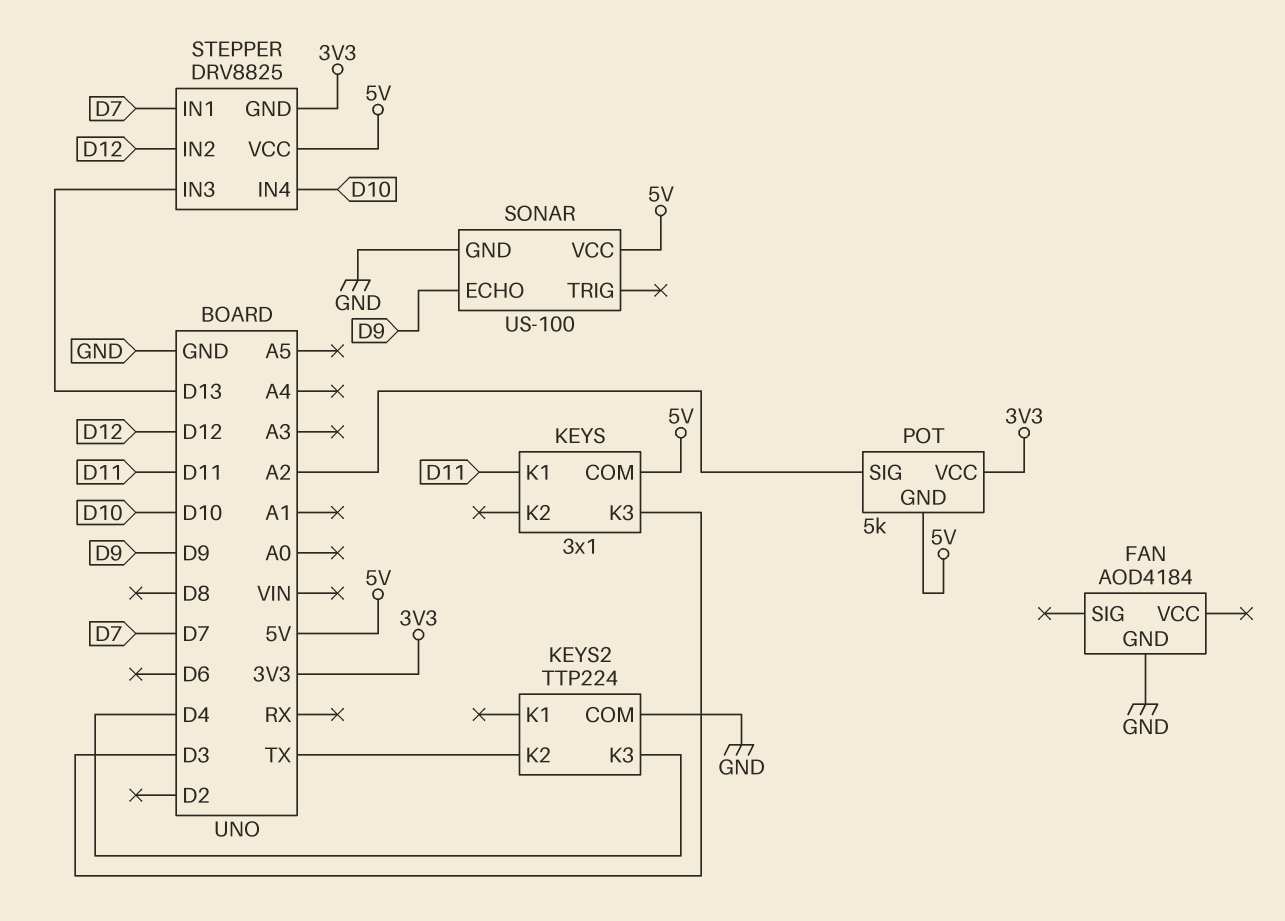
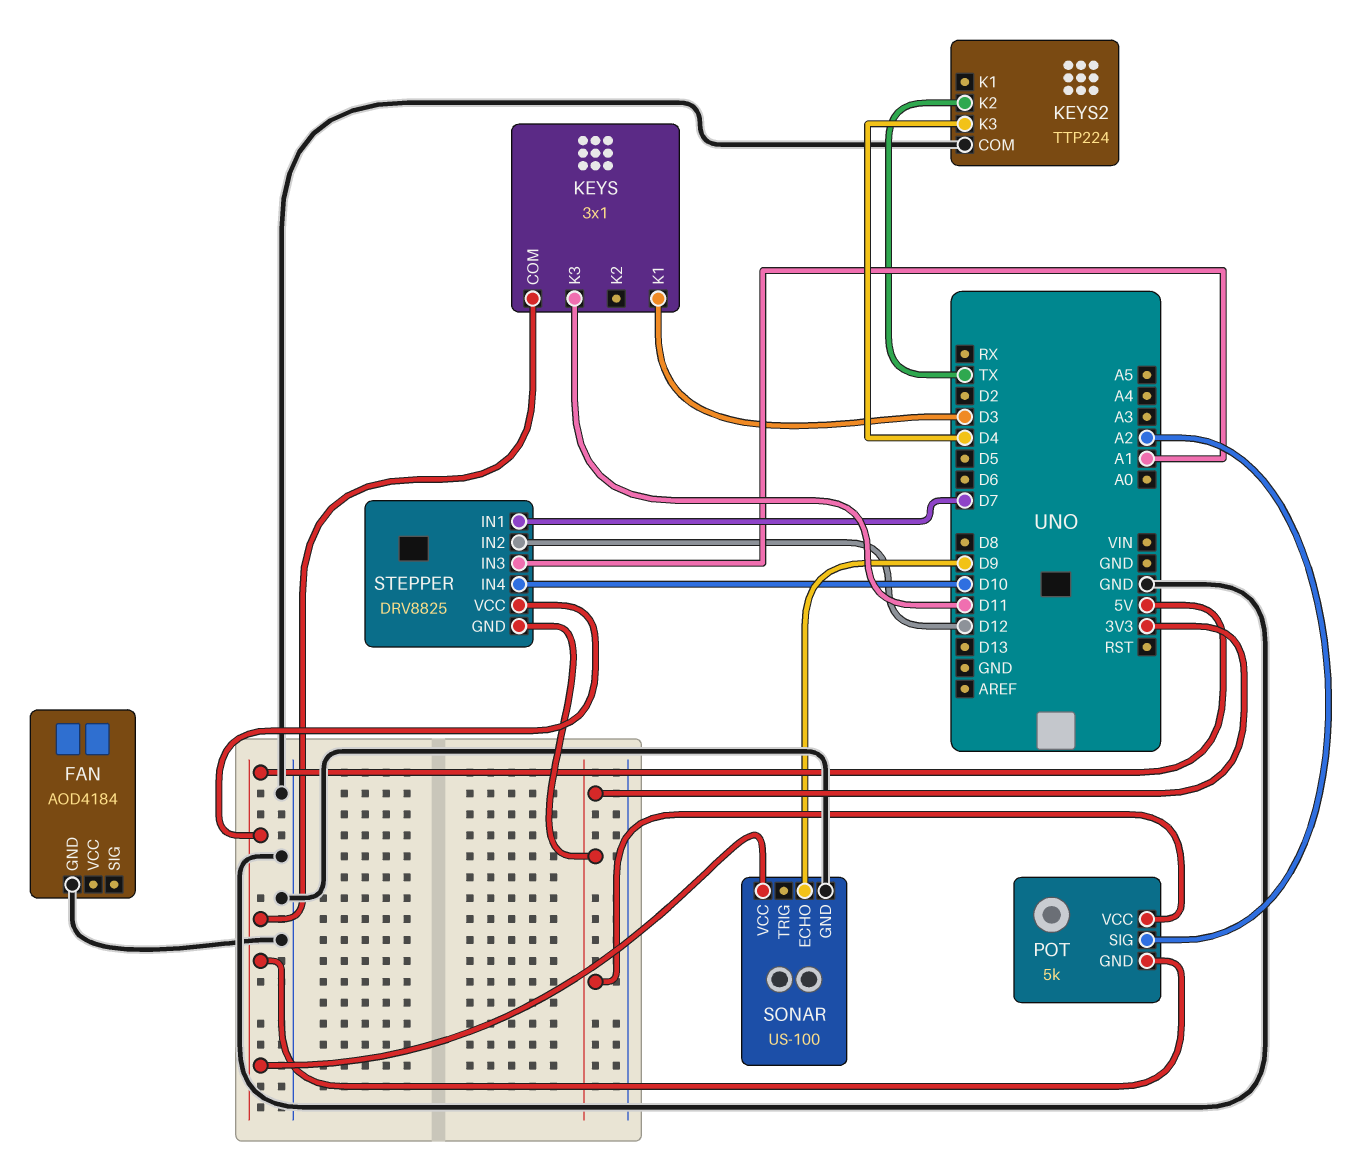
KEYS pin K1: D11 -> D3
KEYS pin K3: D3 -> D11
STEPPER pin IN3: D13 -> A1

